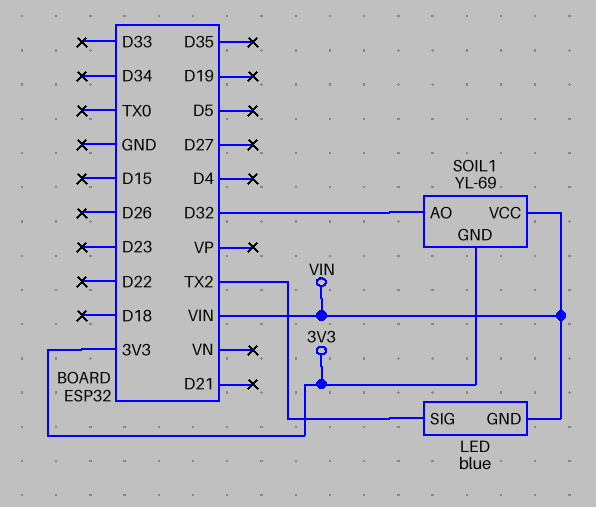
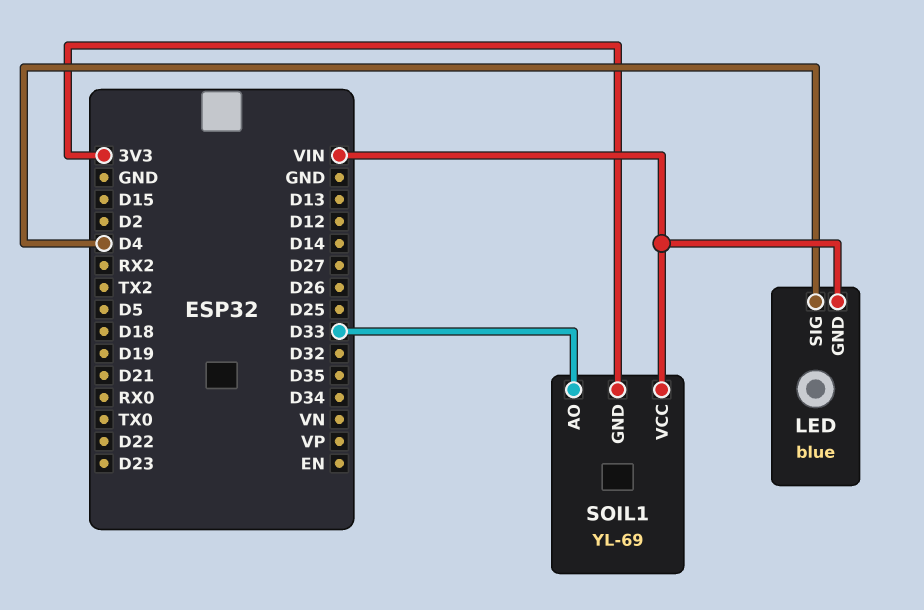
LED pin SIG: TX2 -> D4
SOIL1 pin AO: D32 -> D33

